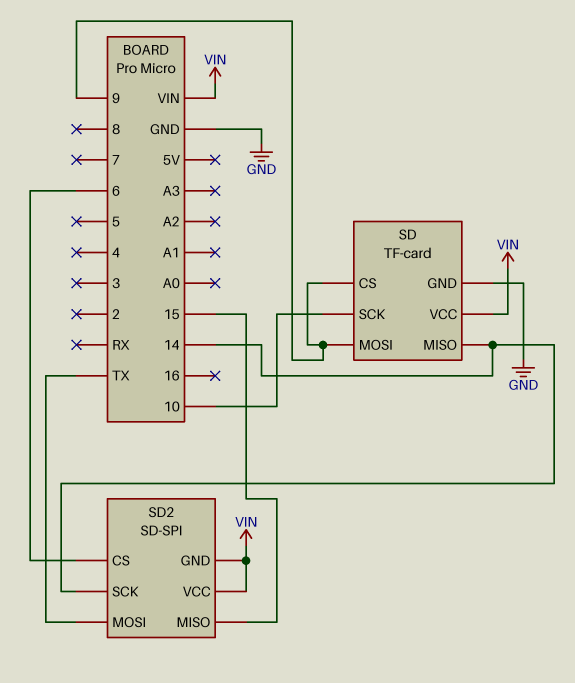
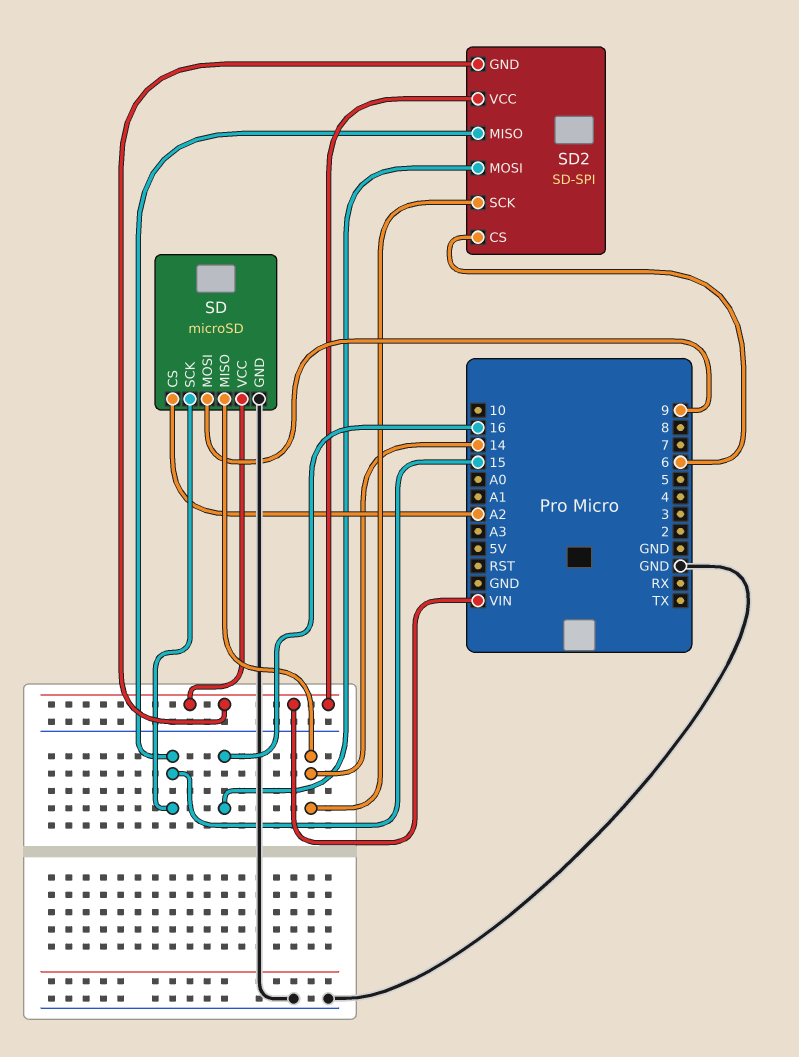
SD: TF-card -> microSD
SD pin CS: 9 -> A2
SD pin SCK: 10 -> 15
SD2 pin MOSI: TX -> 16

